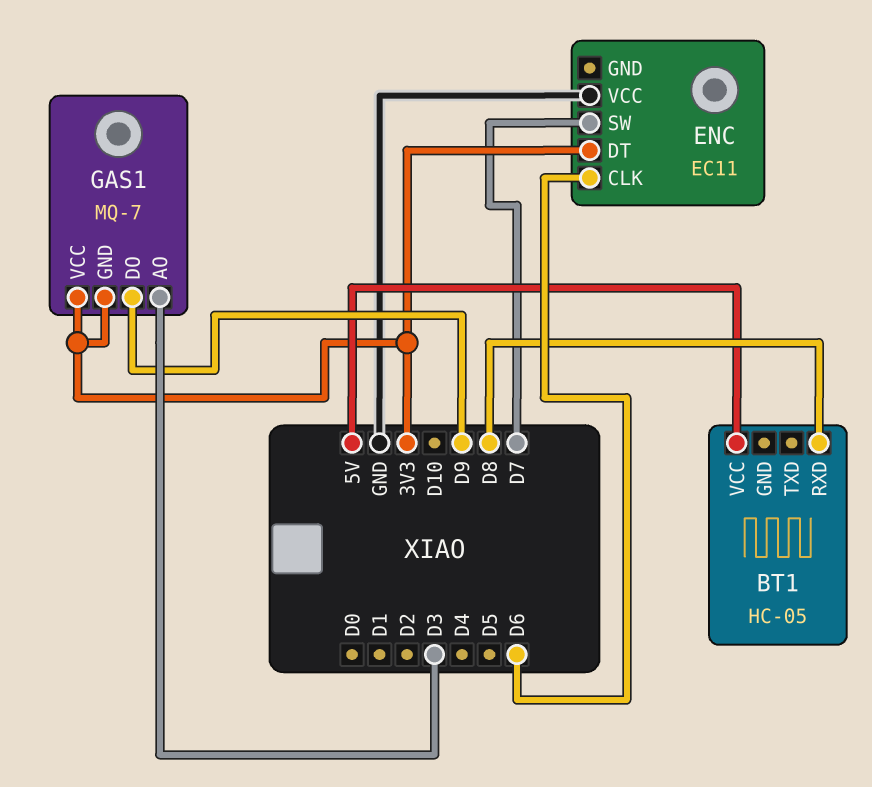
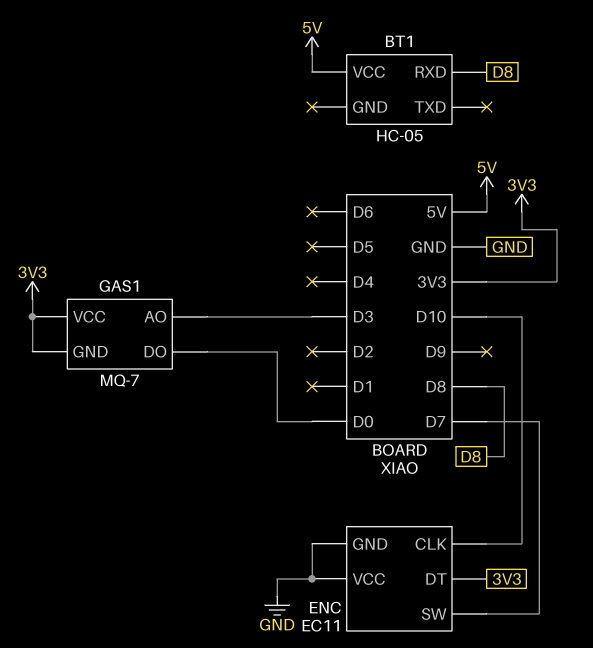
ENC pin CLK: D6 -> D10
ENC pin GND: none -> GND
GAS1 pin DO: D9 -> D0

